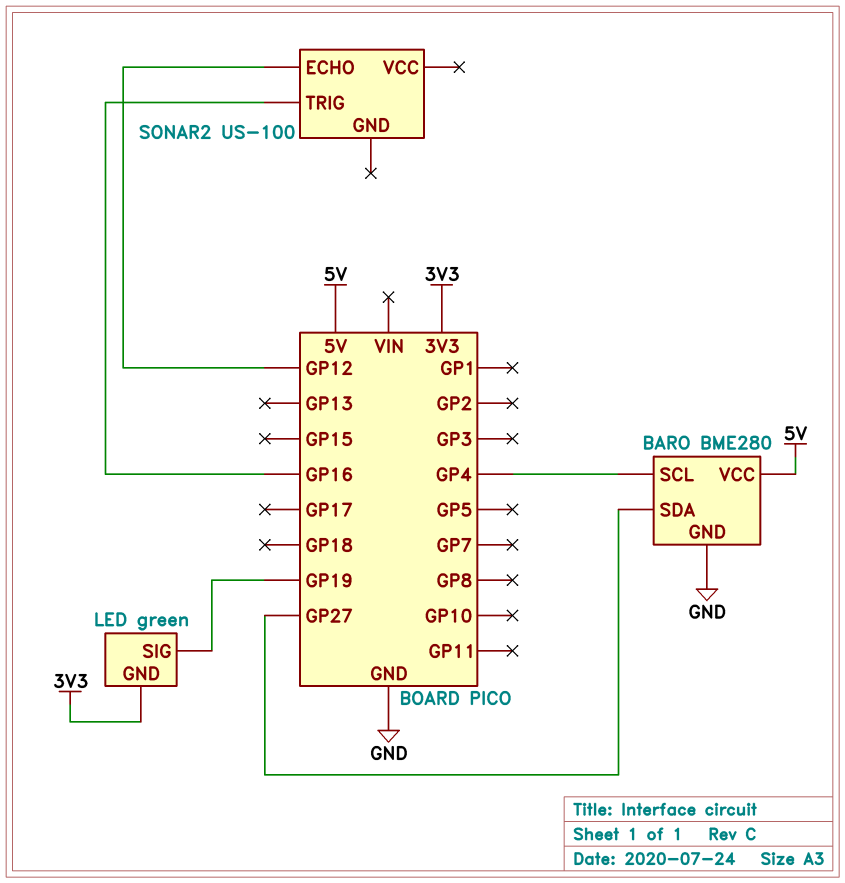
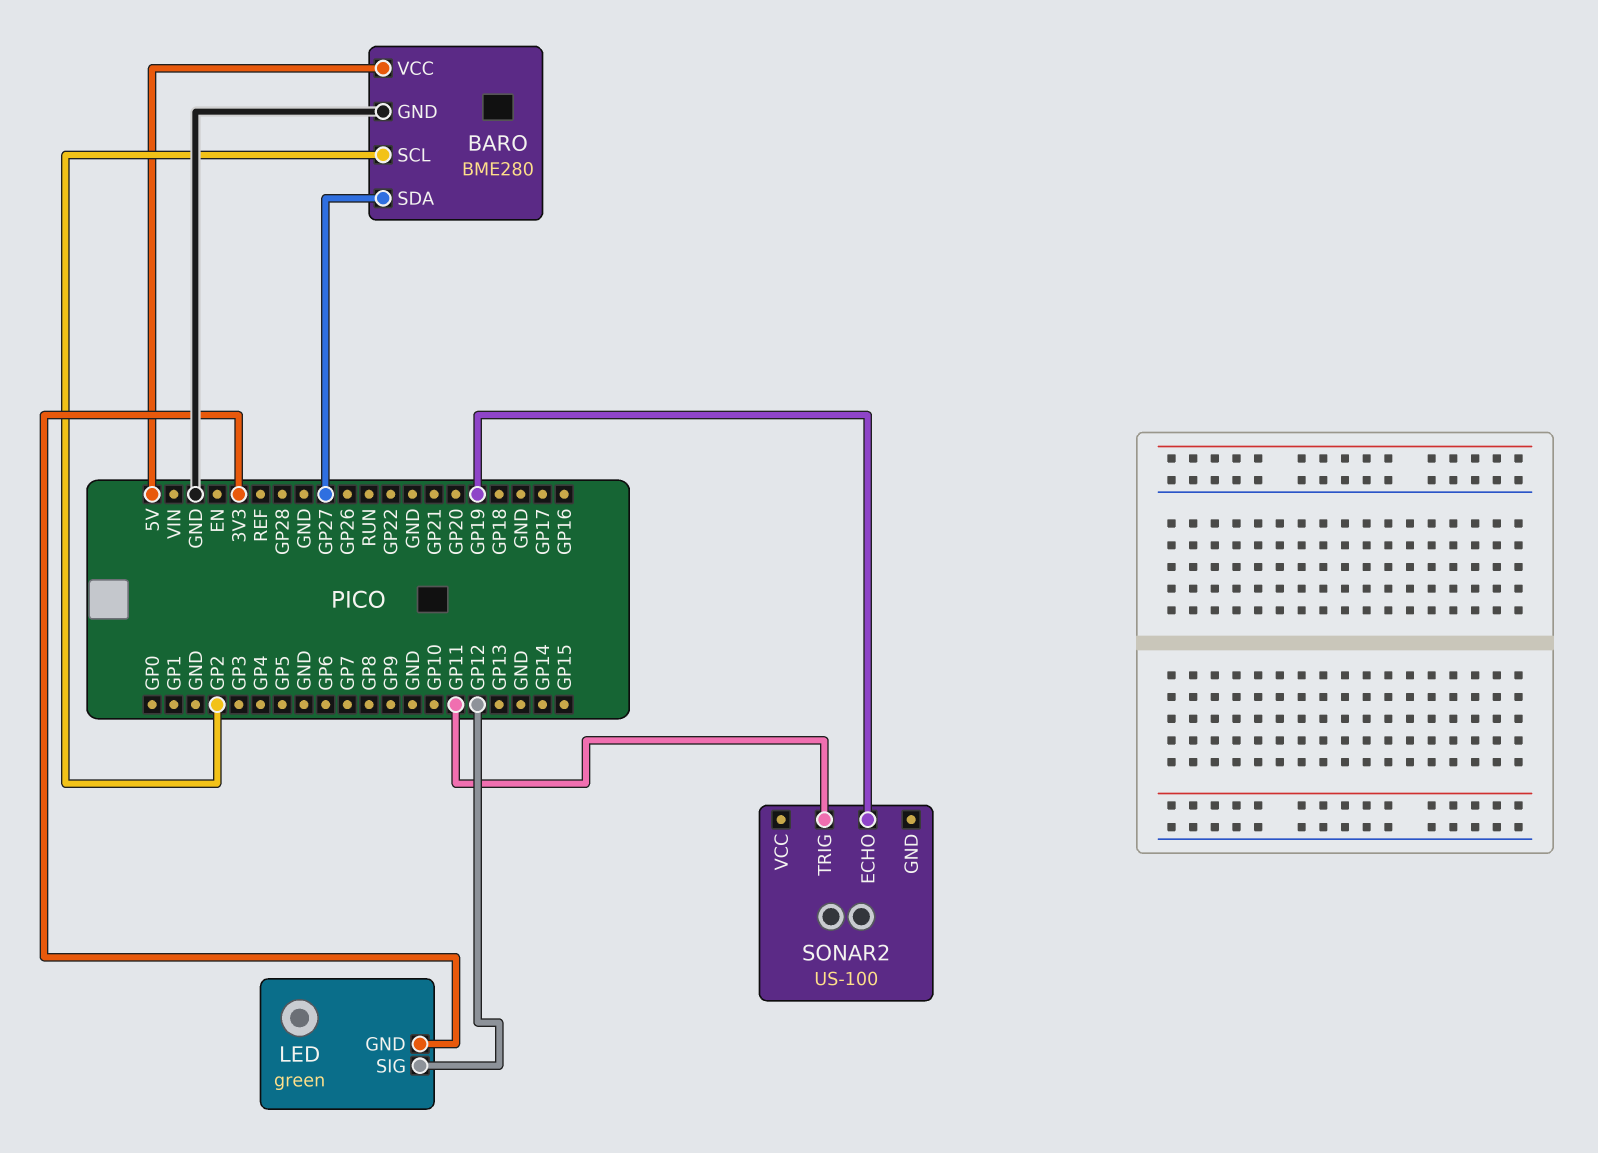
BARO pin SCL: GP4 -> GP2
LED pin SIG: GP19 -> GP12
SONAR2 pin ECHO: GP12 -> GP19
SONAR2 pin TRIG: GP16 -> GP11

